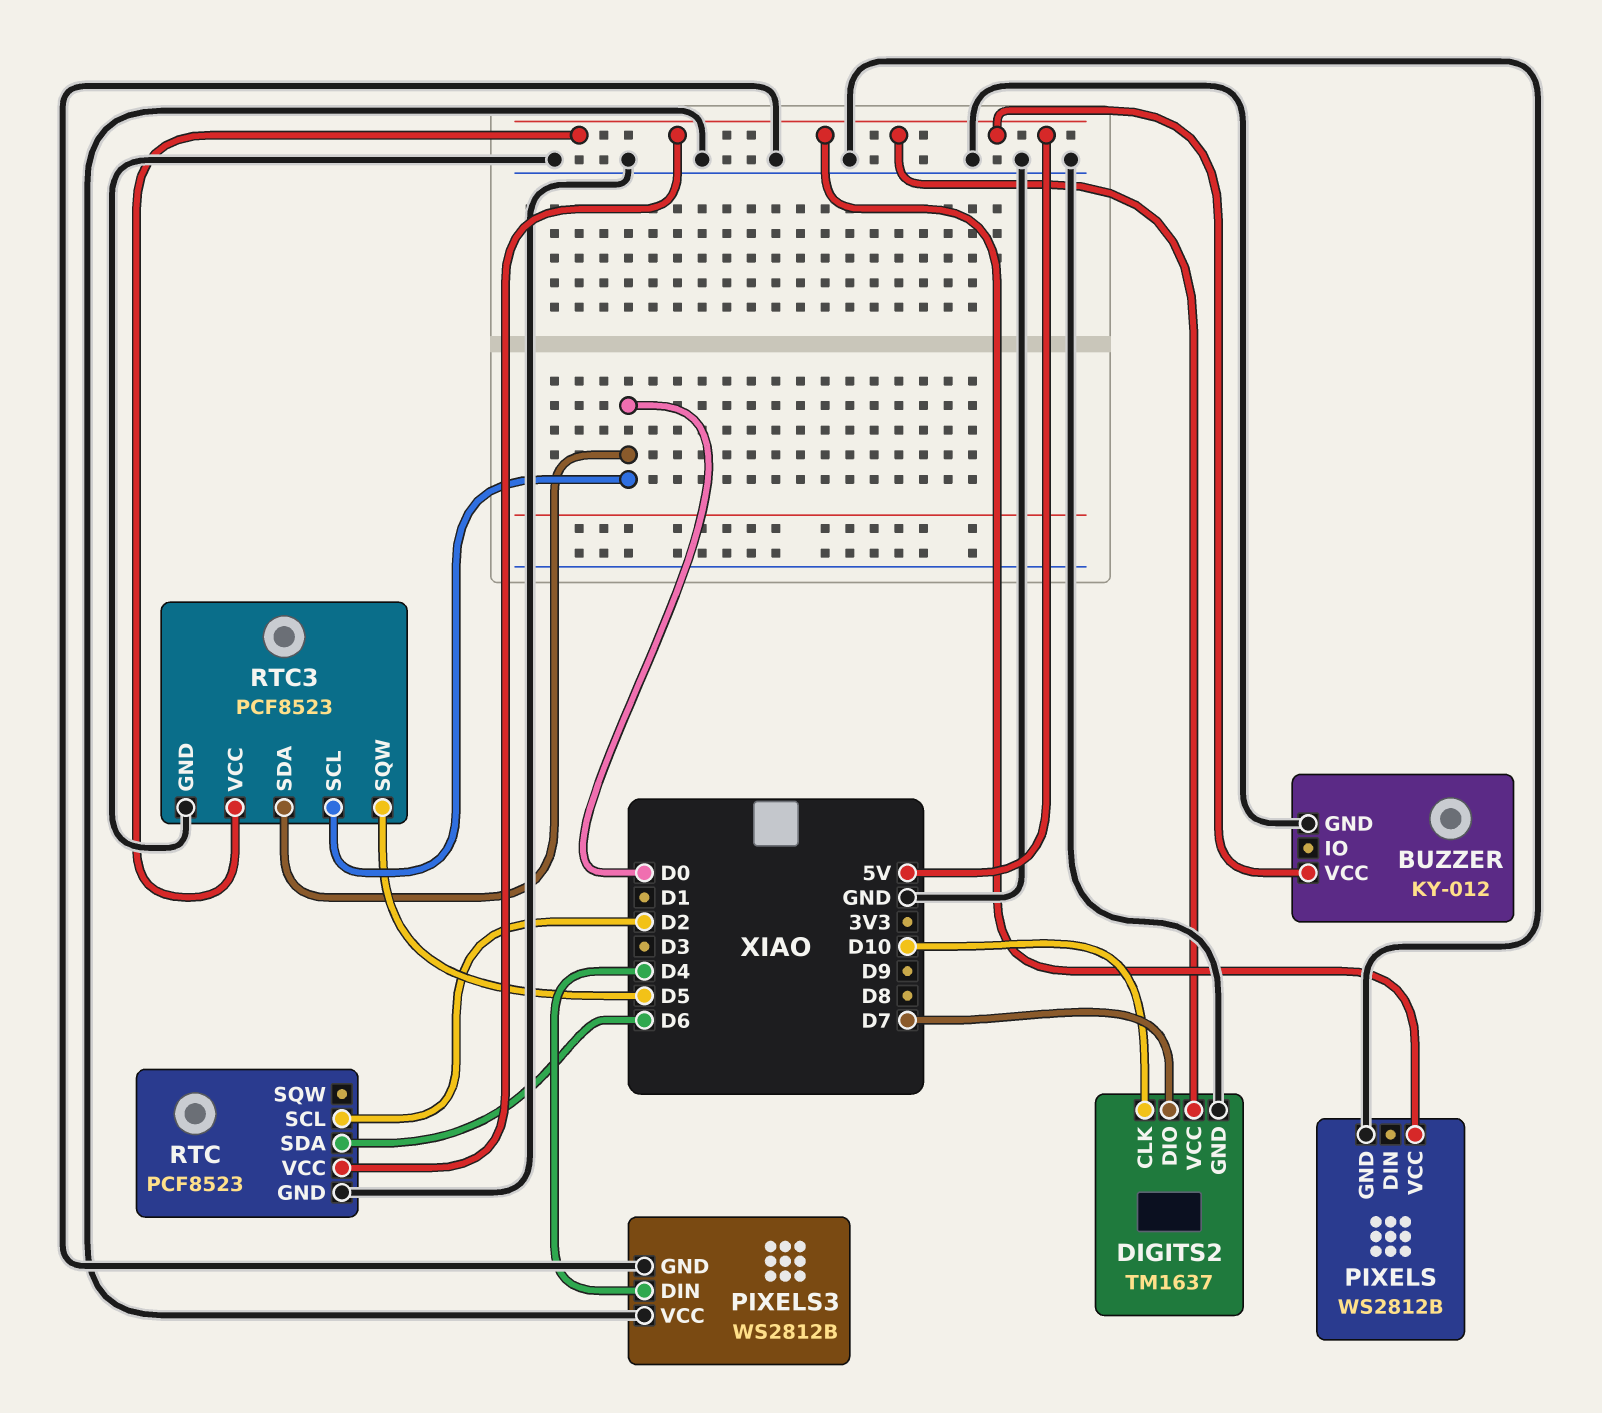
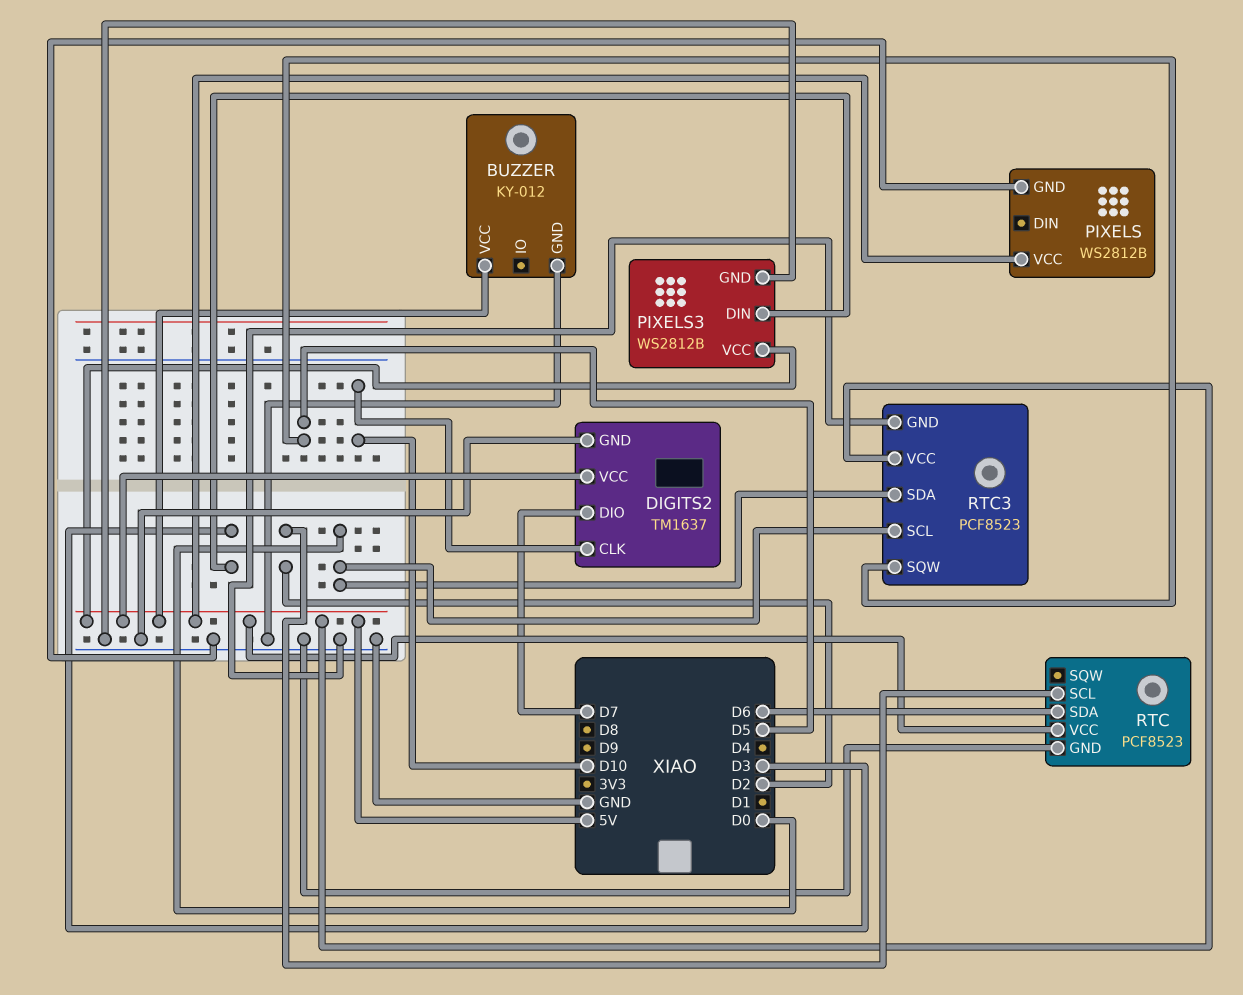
PIXELS3 pin DIN: D4 -> D3
PIXELS3 pin VCC: GND -> 5V

